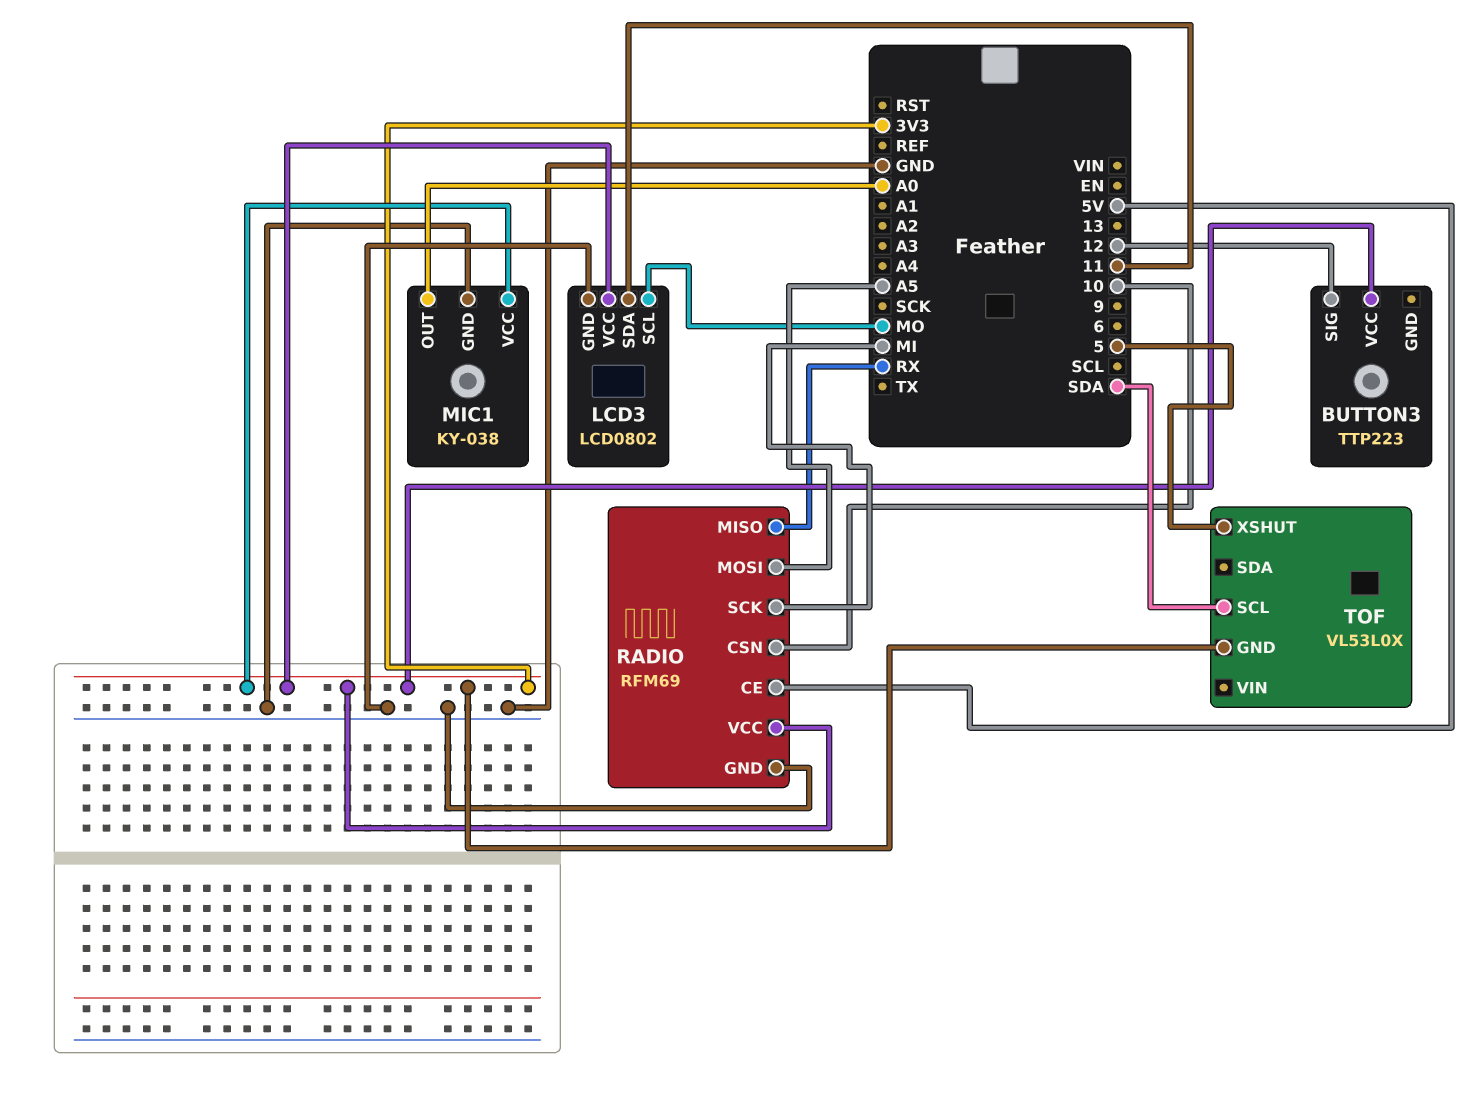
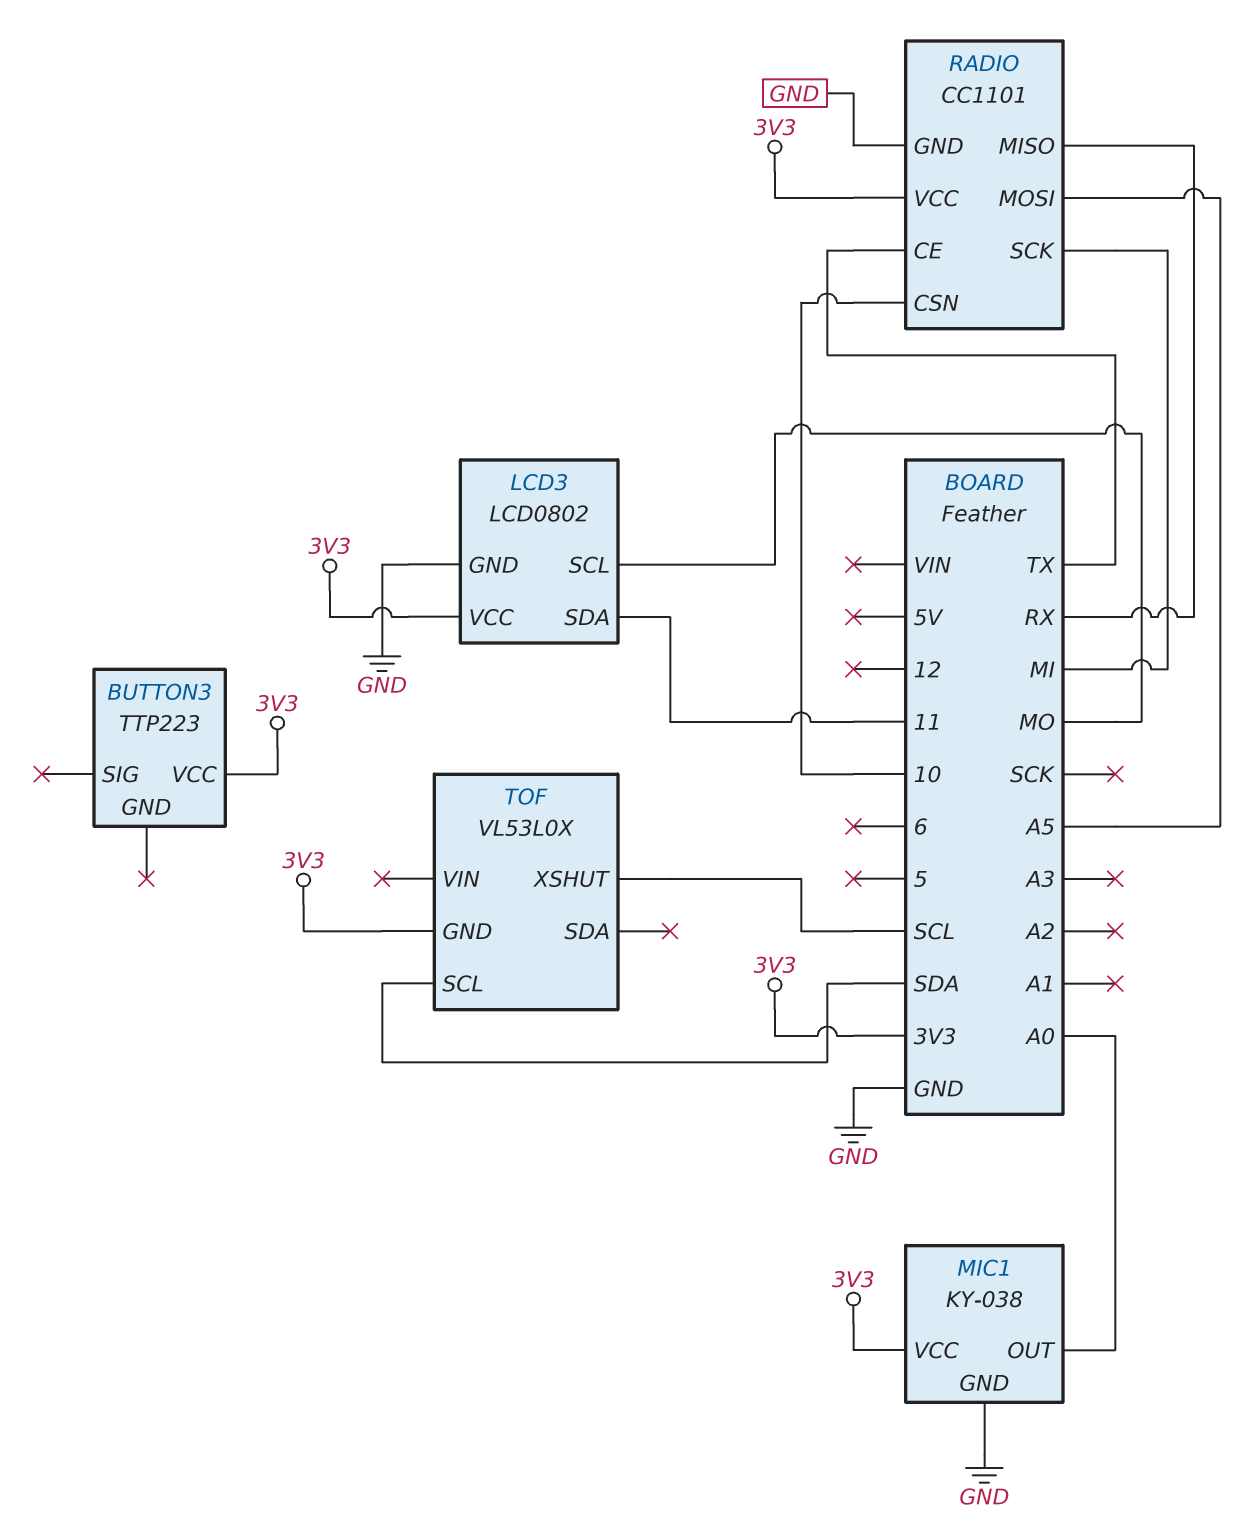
BUTTON3 pin SIG: 12 -> none
RADIO: RFM69 -> CC1101
RADIO pin CE: 5V -> TX
TOF pin XSHUT: 5 -> SCL

